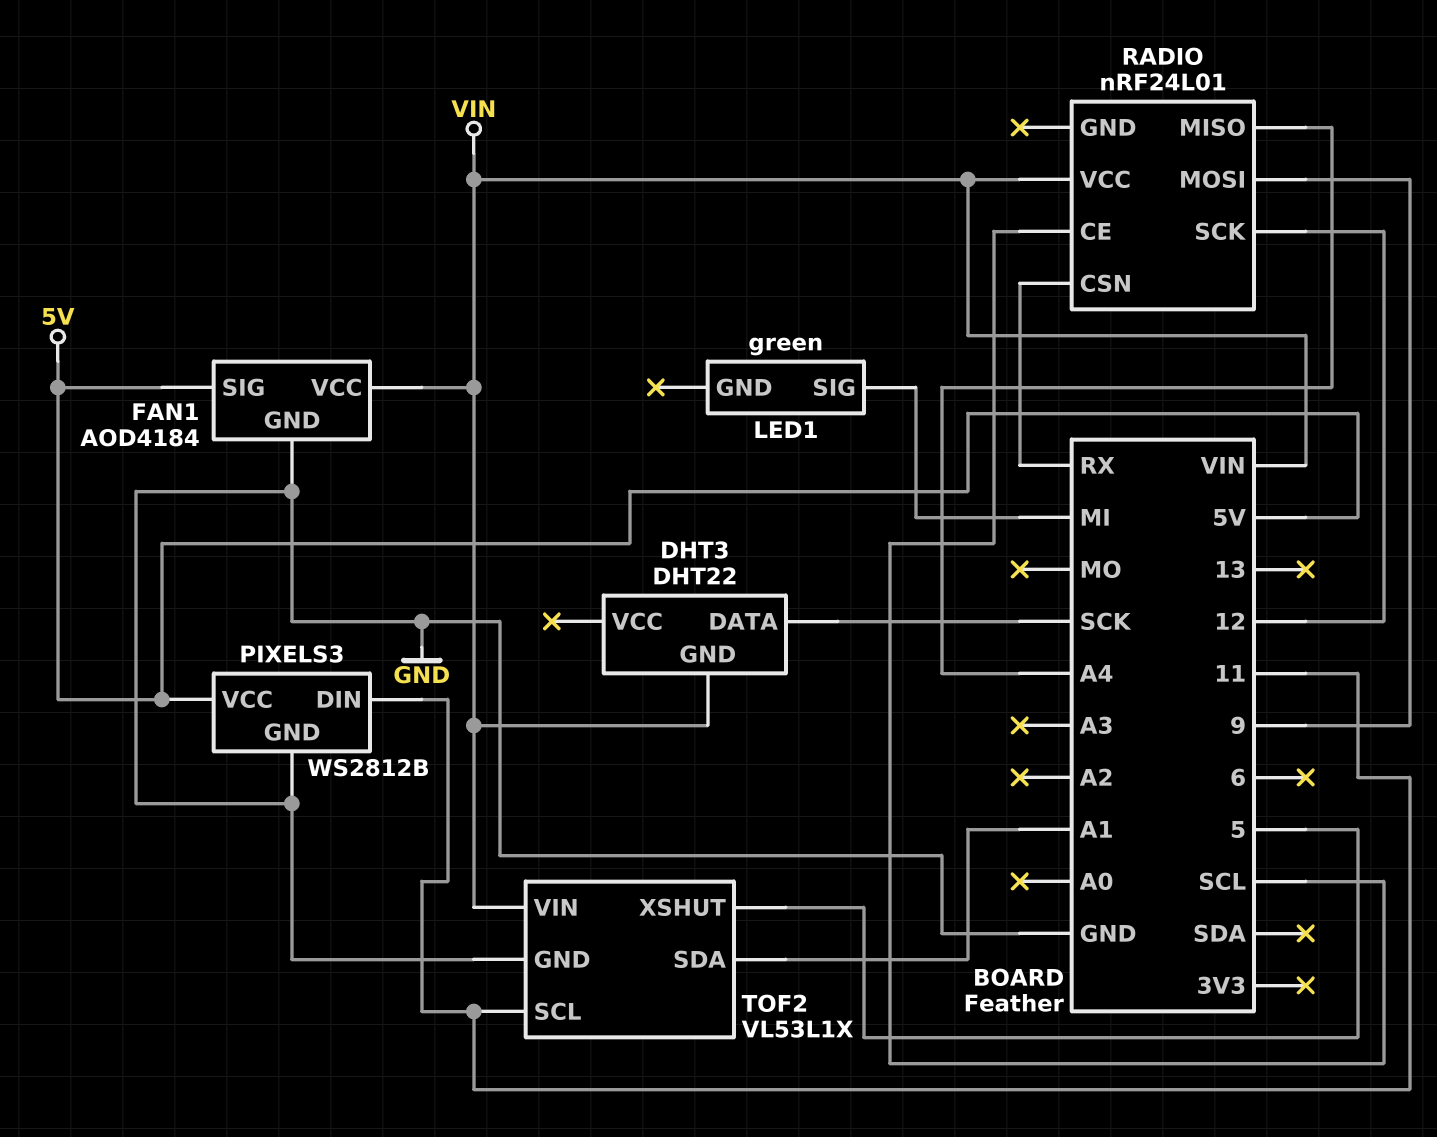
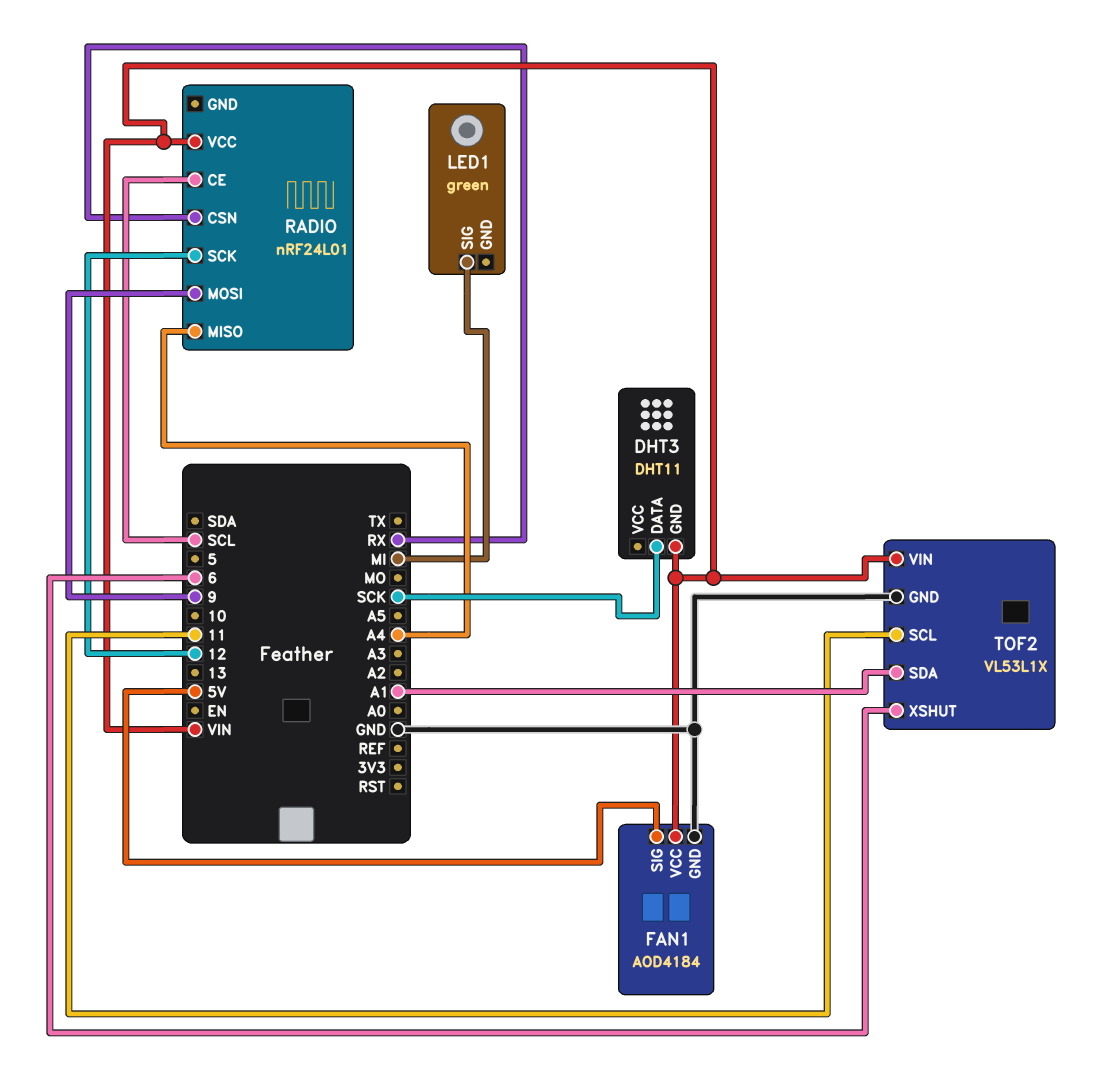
DHT3: DHT22 -> DHT11
PIXELS3: WS2812B -> none
PIXELS3 pin DIN: 11 -> none
PIXELS3 pin GND: GND -> none
PIXELS3 pin VCC: 5V -> none
TOF2 pin XSHUT: 5 -> 6

